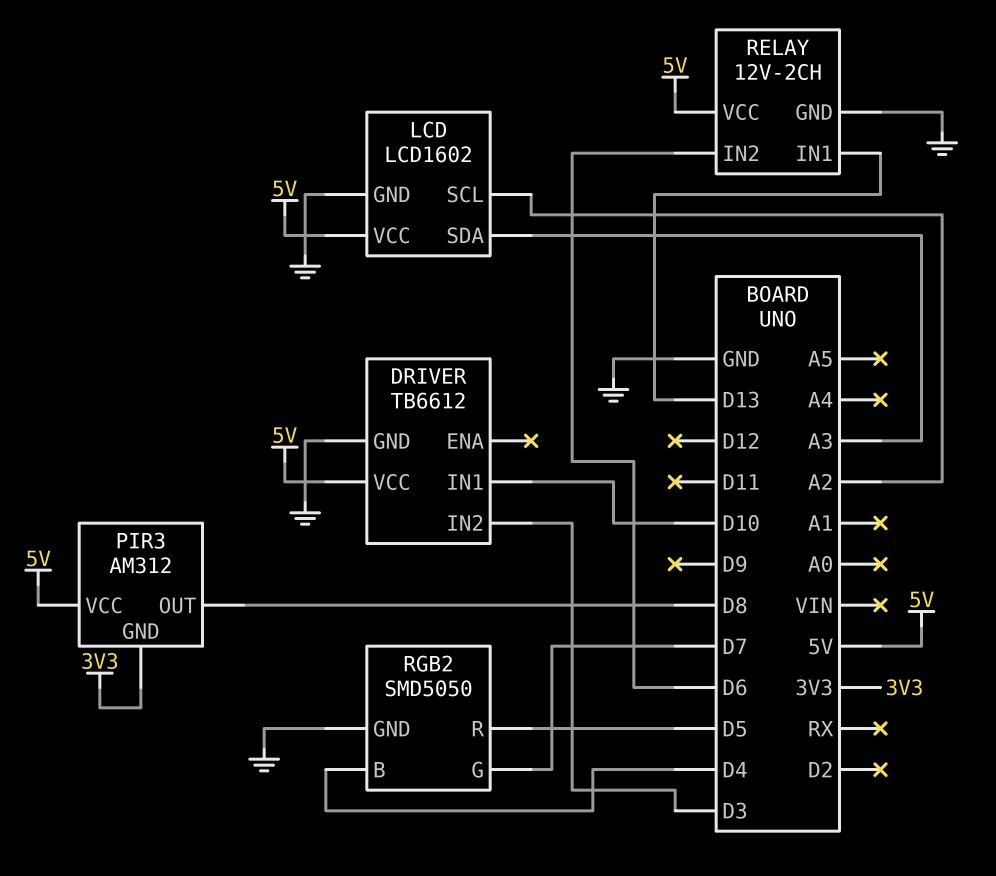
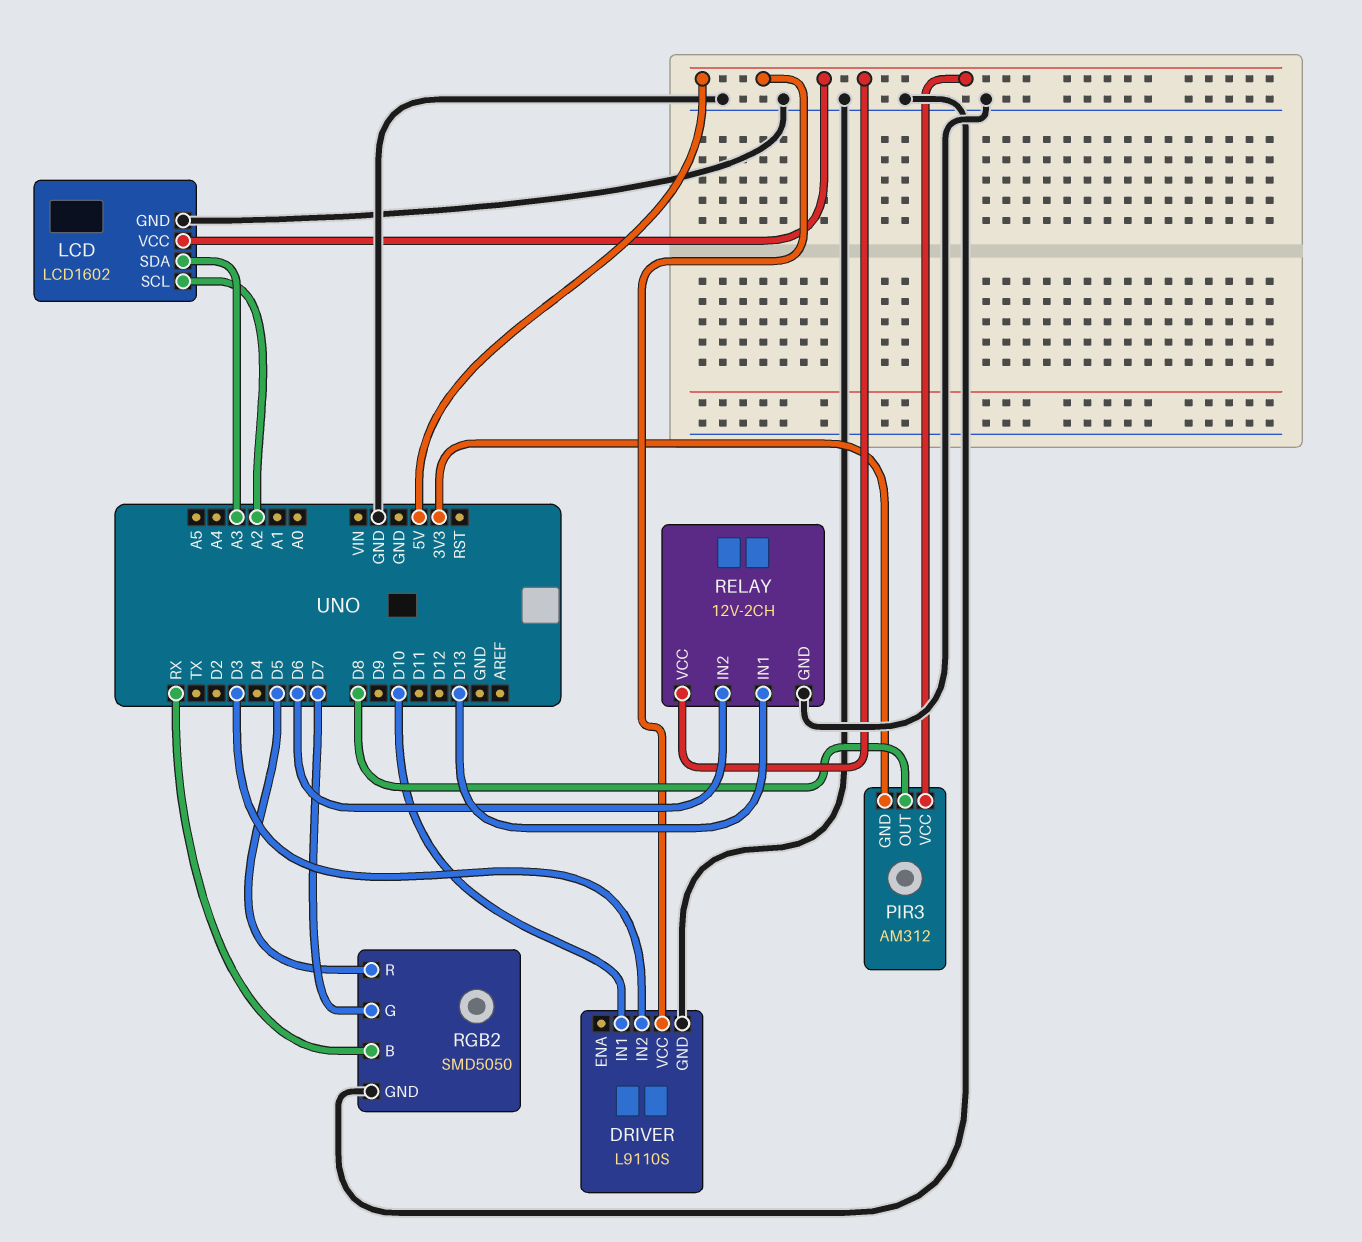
DRIVER: TB6612 -> L9110S
RGB2 pin B: D4 -> RX

